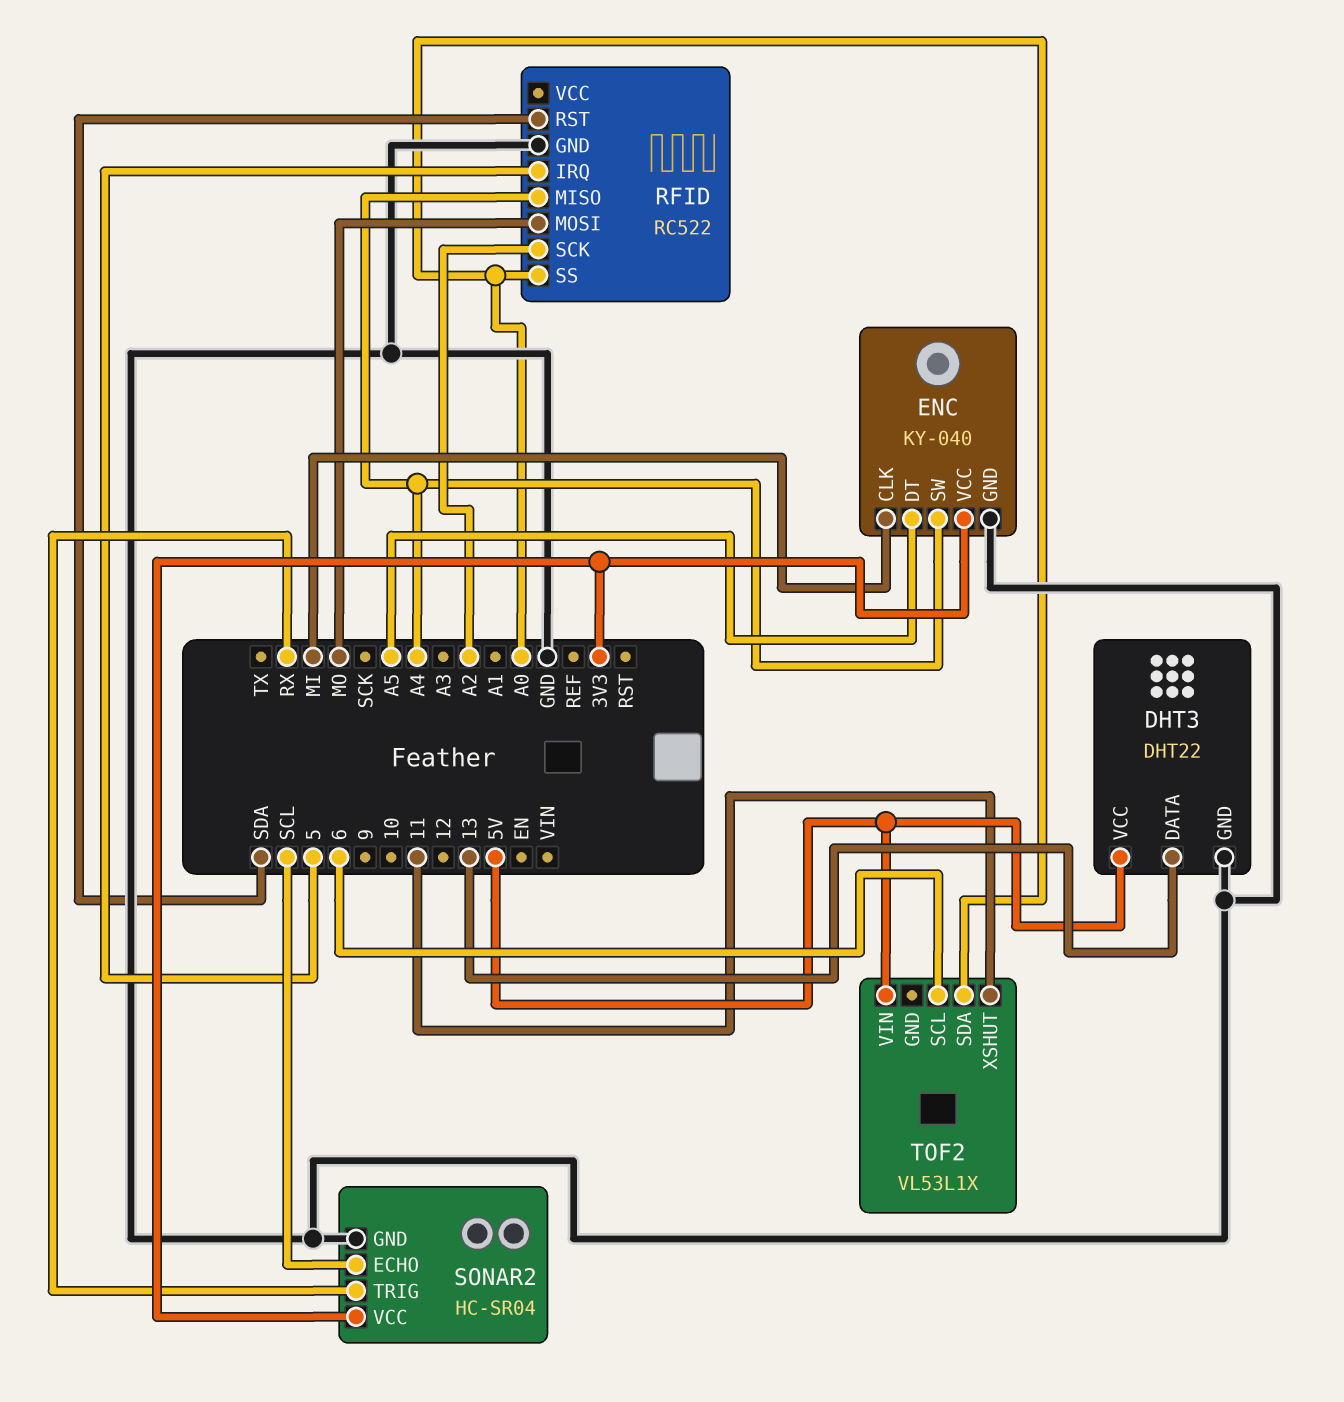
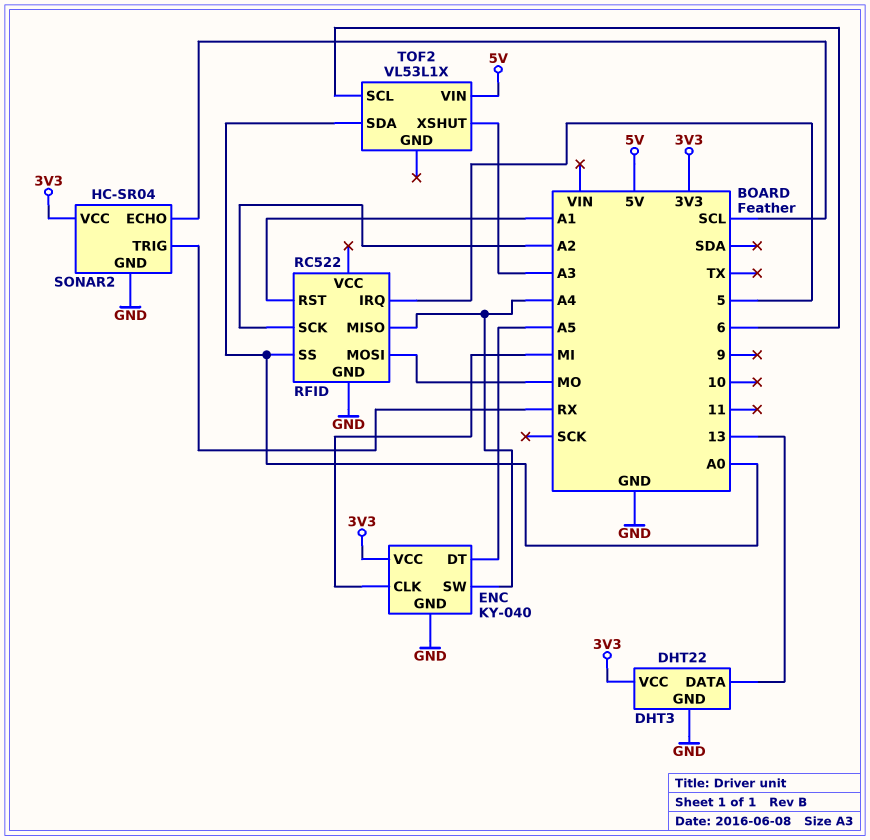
DHT3 pin VCC: 5V -> 3V3
RFID pin RST: SDA -> A1
TOF2 pin XSHUT: 11 -> A3

